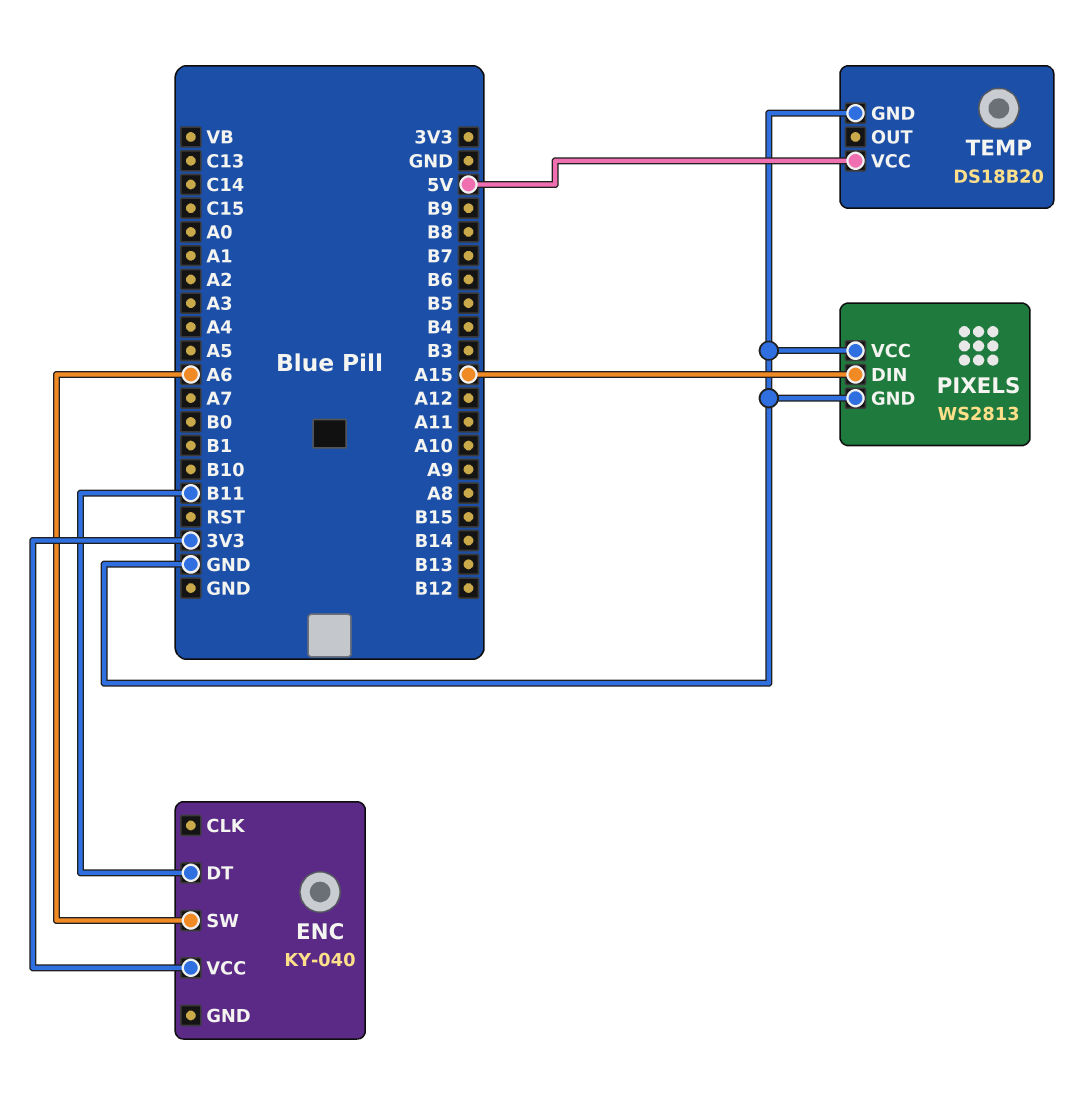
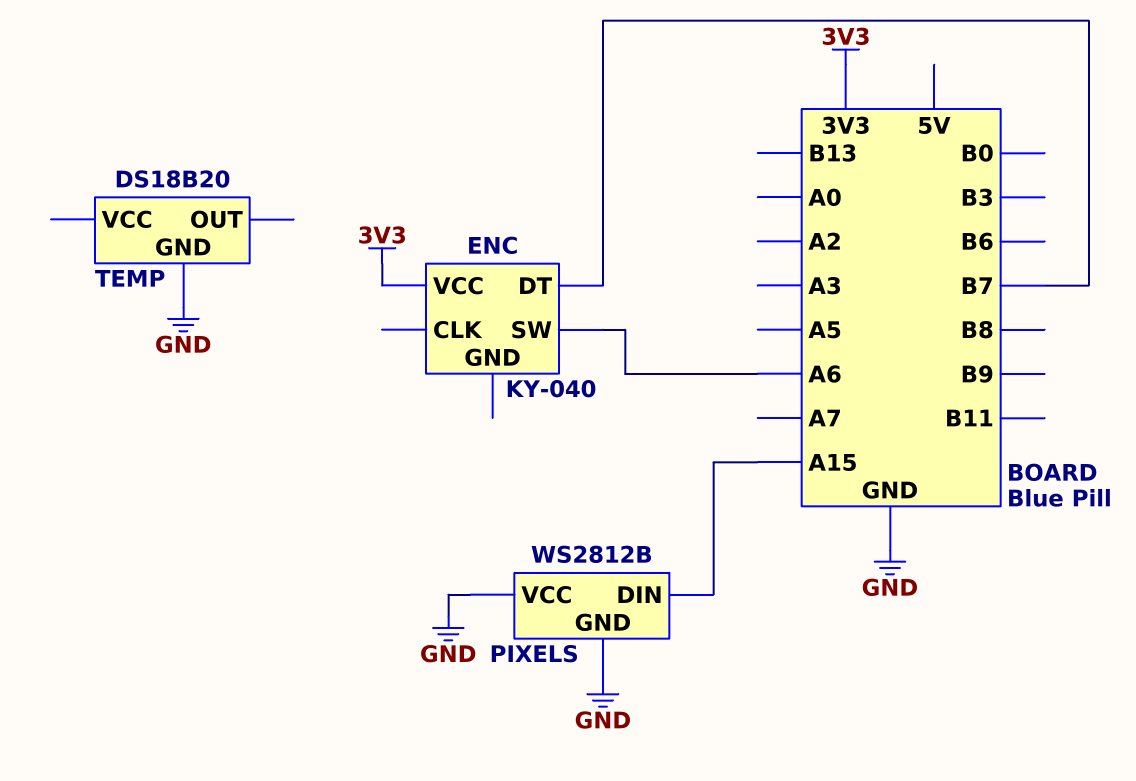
ENC pin DT: B11 -> B7
PIXELS: WS2813 -> WS2812B
TEMP pin VCC: 5V -> none

